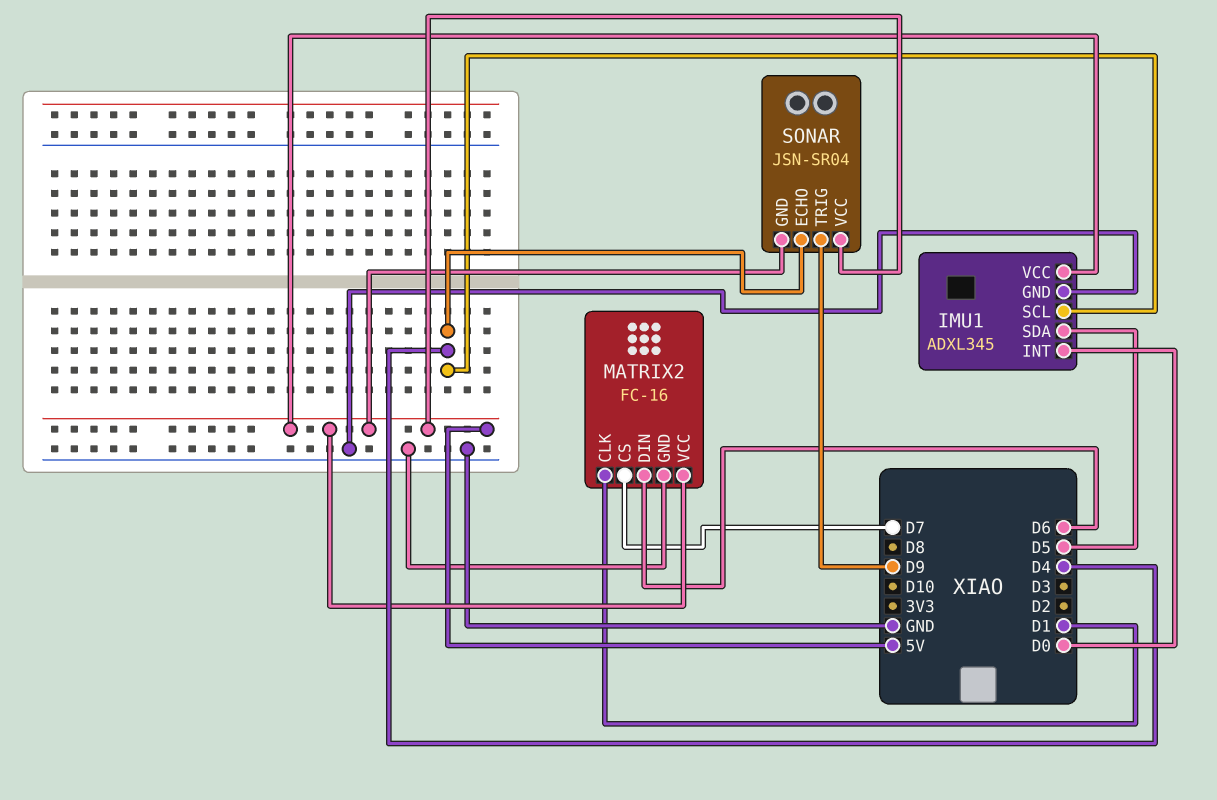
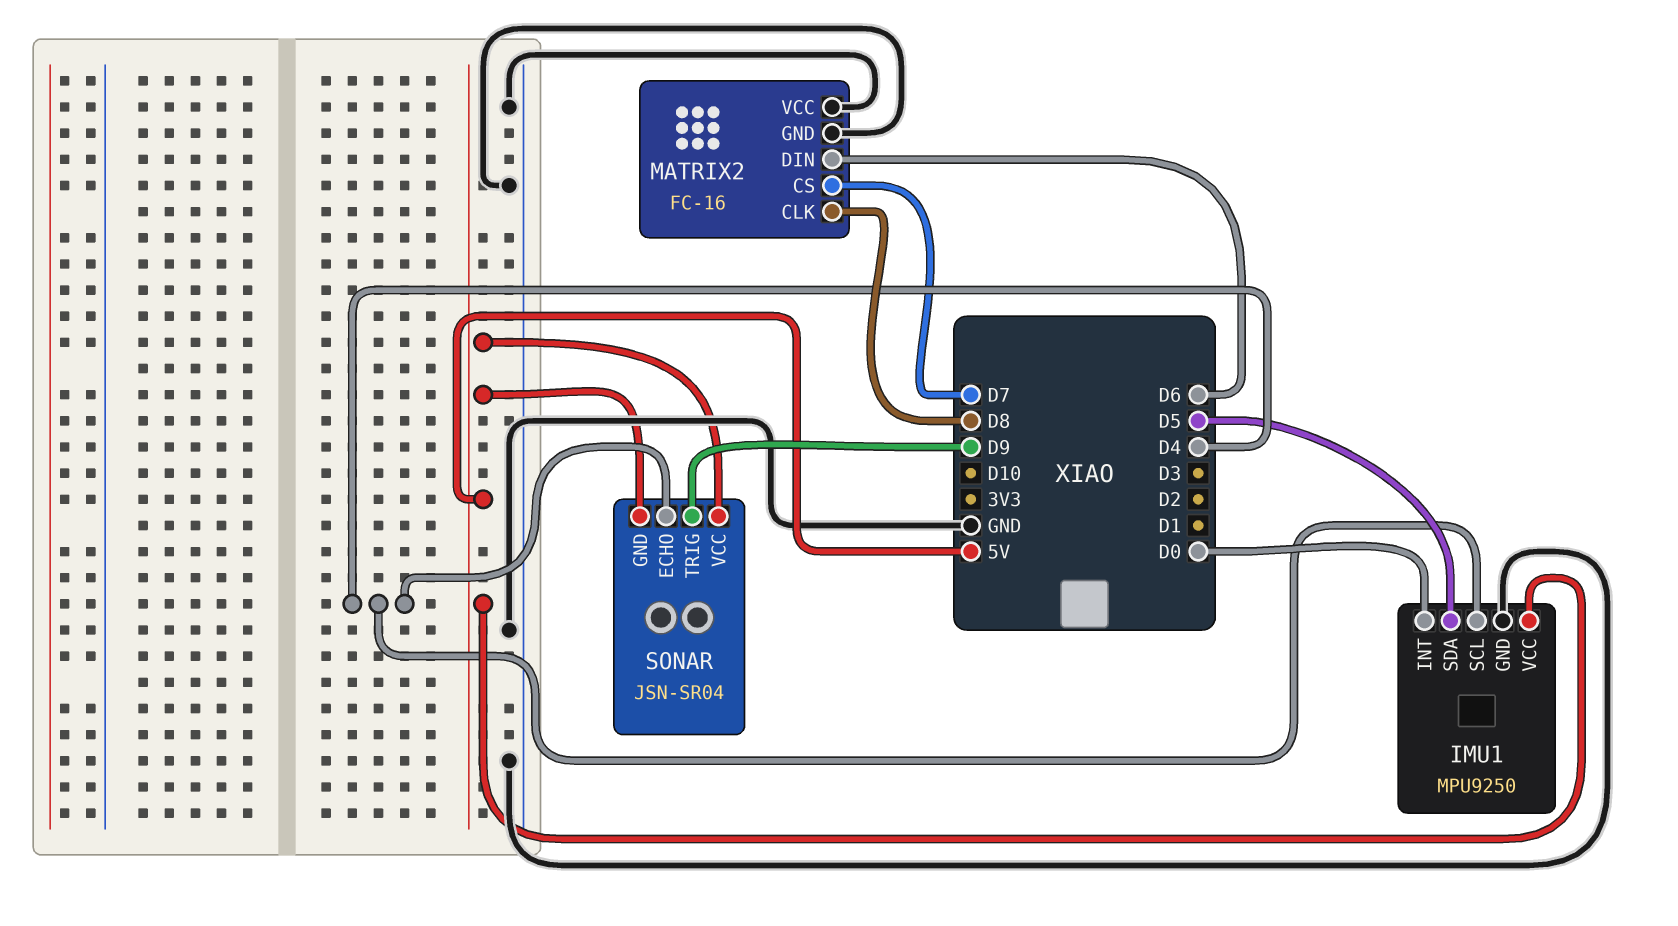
IMU1: ADXL345 -> MPU9250
MATRIX2 pin CLK: D1 -> D8
MATRIX2 pin VCC: 5V -> GND

